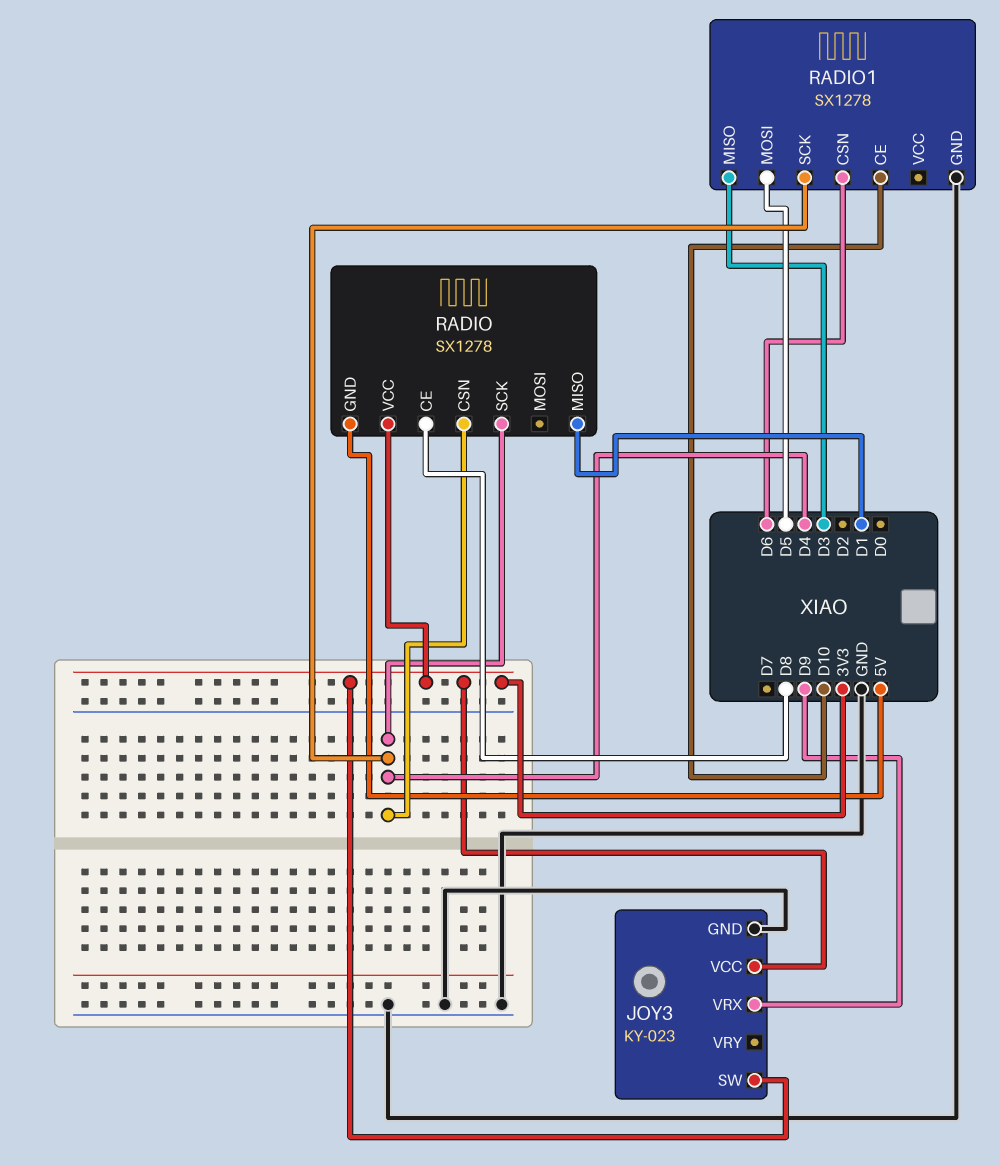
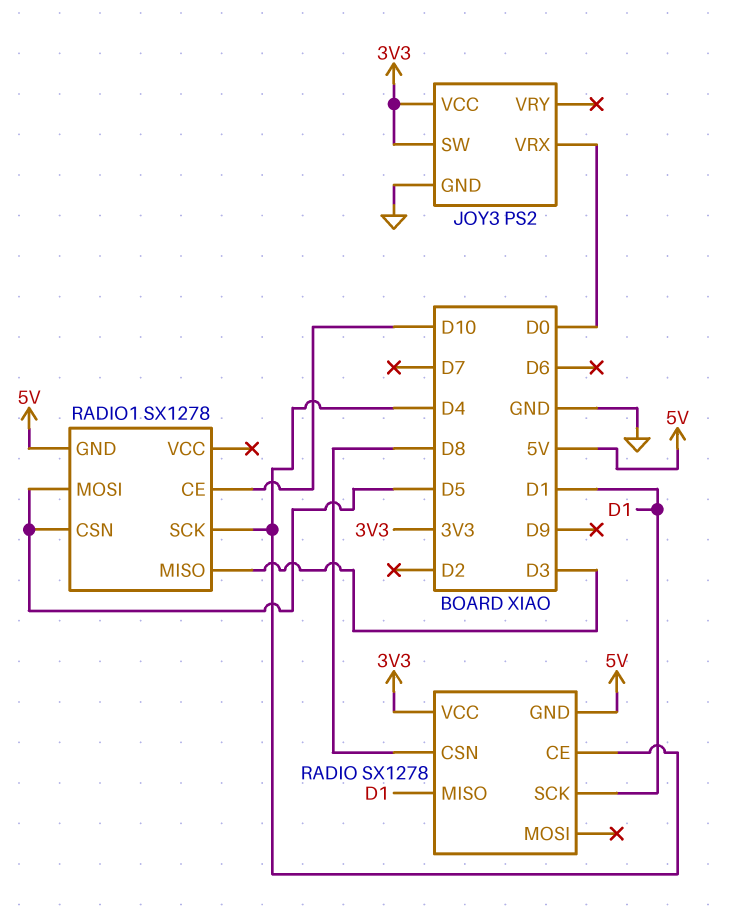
JOY3: KY-023 -> PS2
JOY3 pin VRX: D9 -> D0
RADIO pin CE: D8 -> D4
RADIO pin CSN: D4 -> D8
RADIO pin SCK: D4 -> D1
RADIO1 pin CSN: D6 -> D5
RADIO1 pin GND: GND -> 5V

